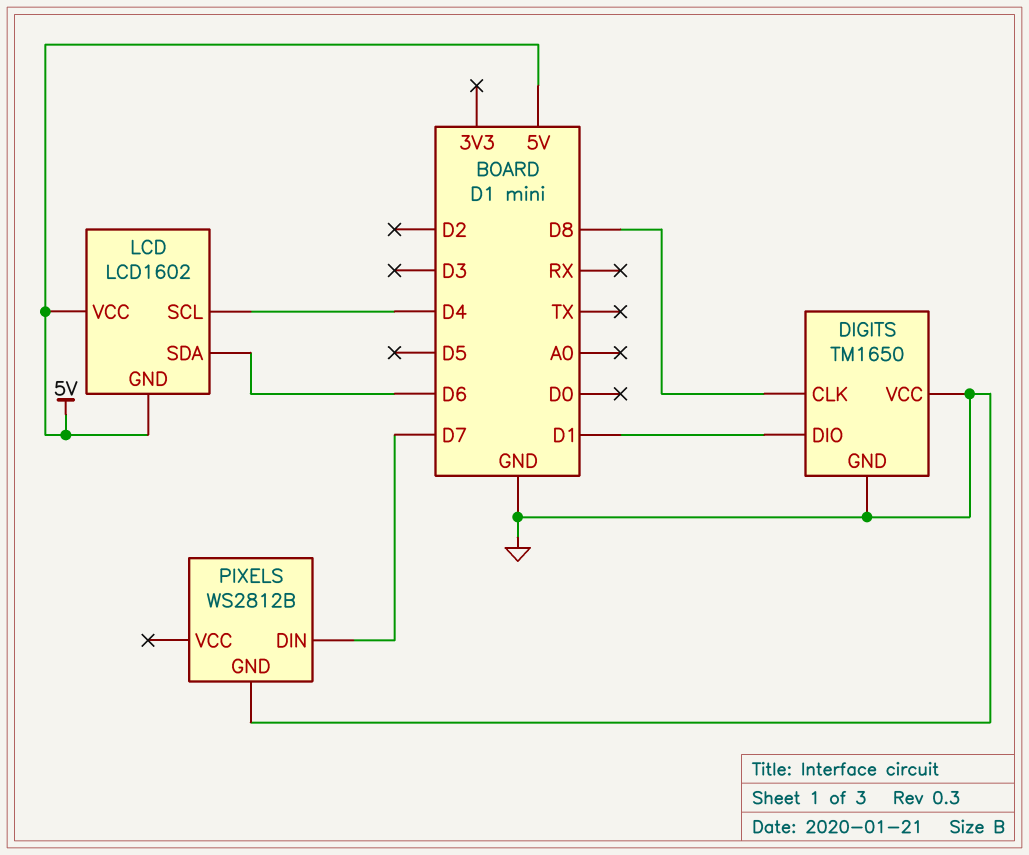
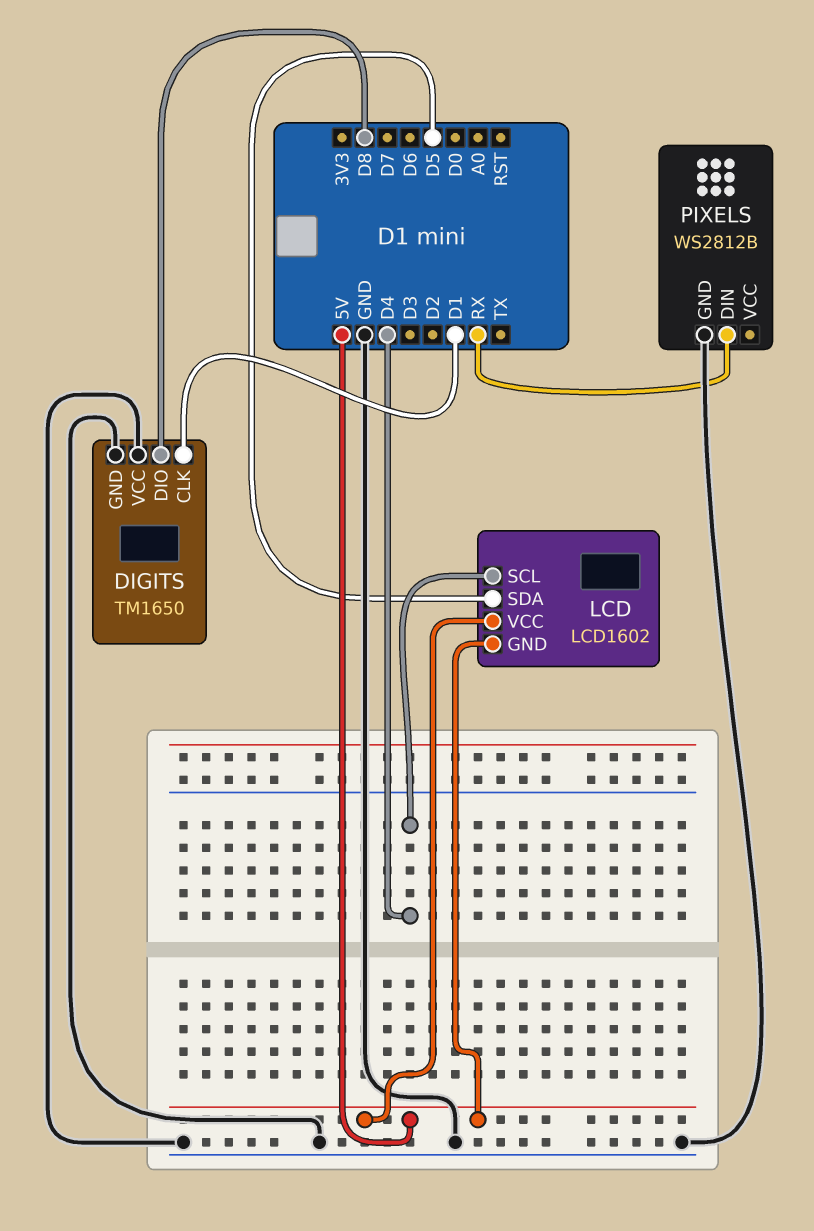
DIGITS pin CLK: D8 -> D1
DIGITS pin DIO: D1 -> D8
LCD pin SDA: D6 -> D5
PIXELS pin DIN: D7 -> RX

